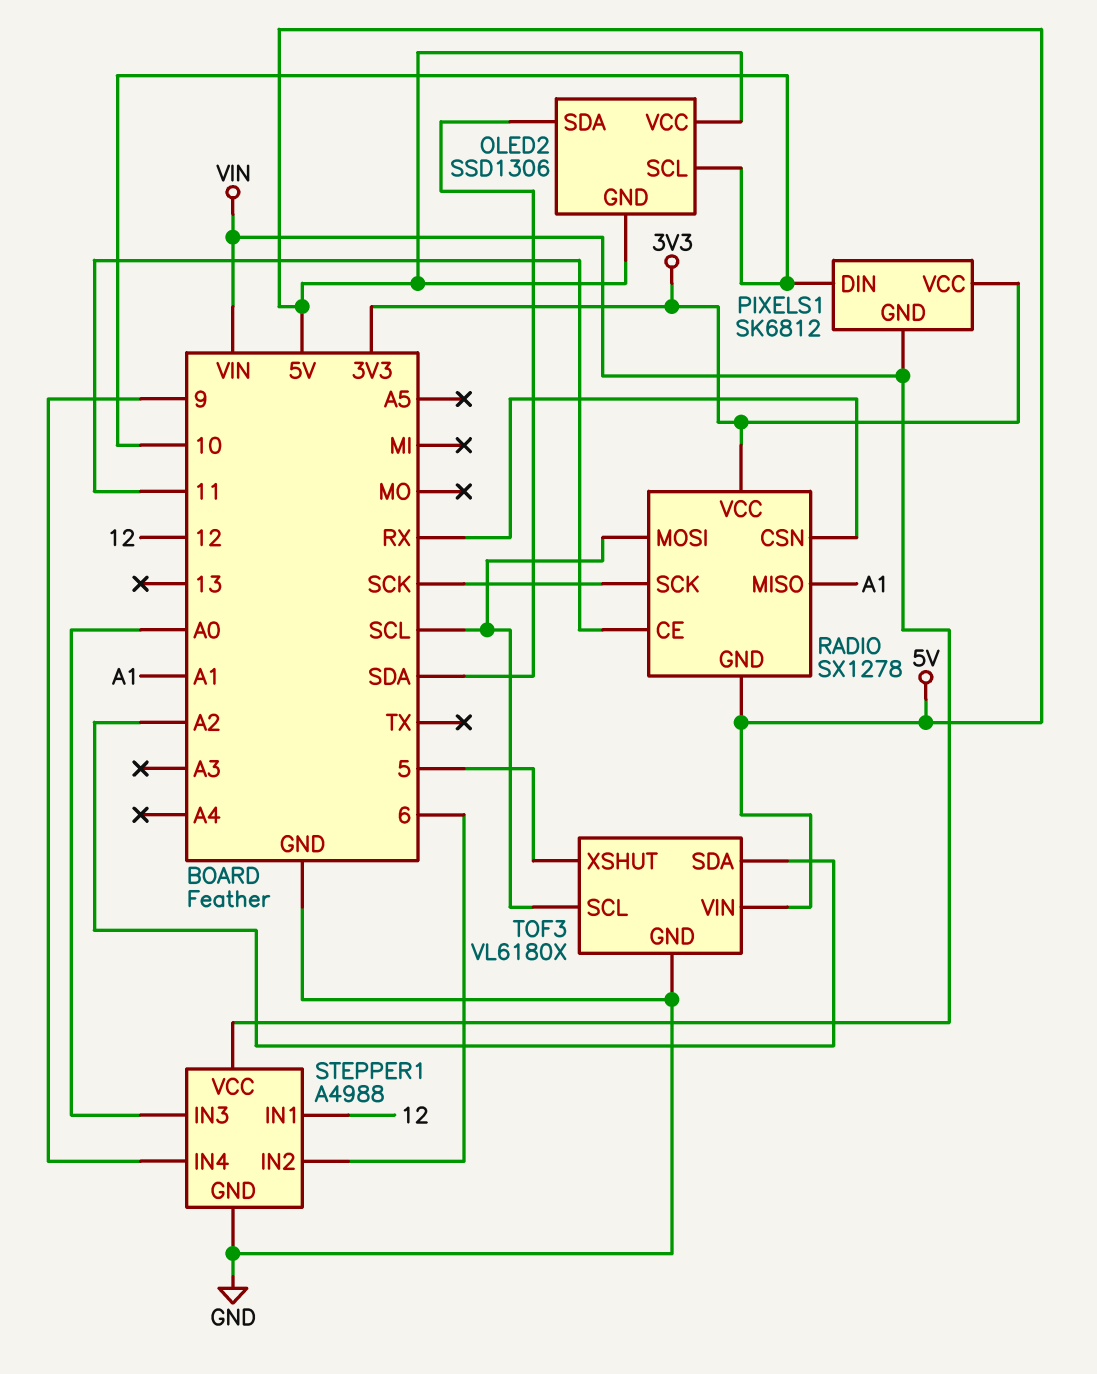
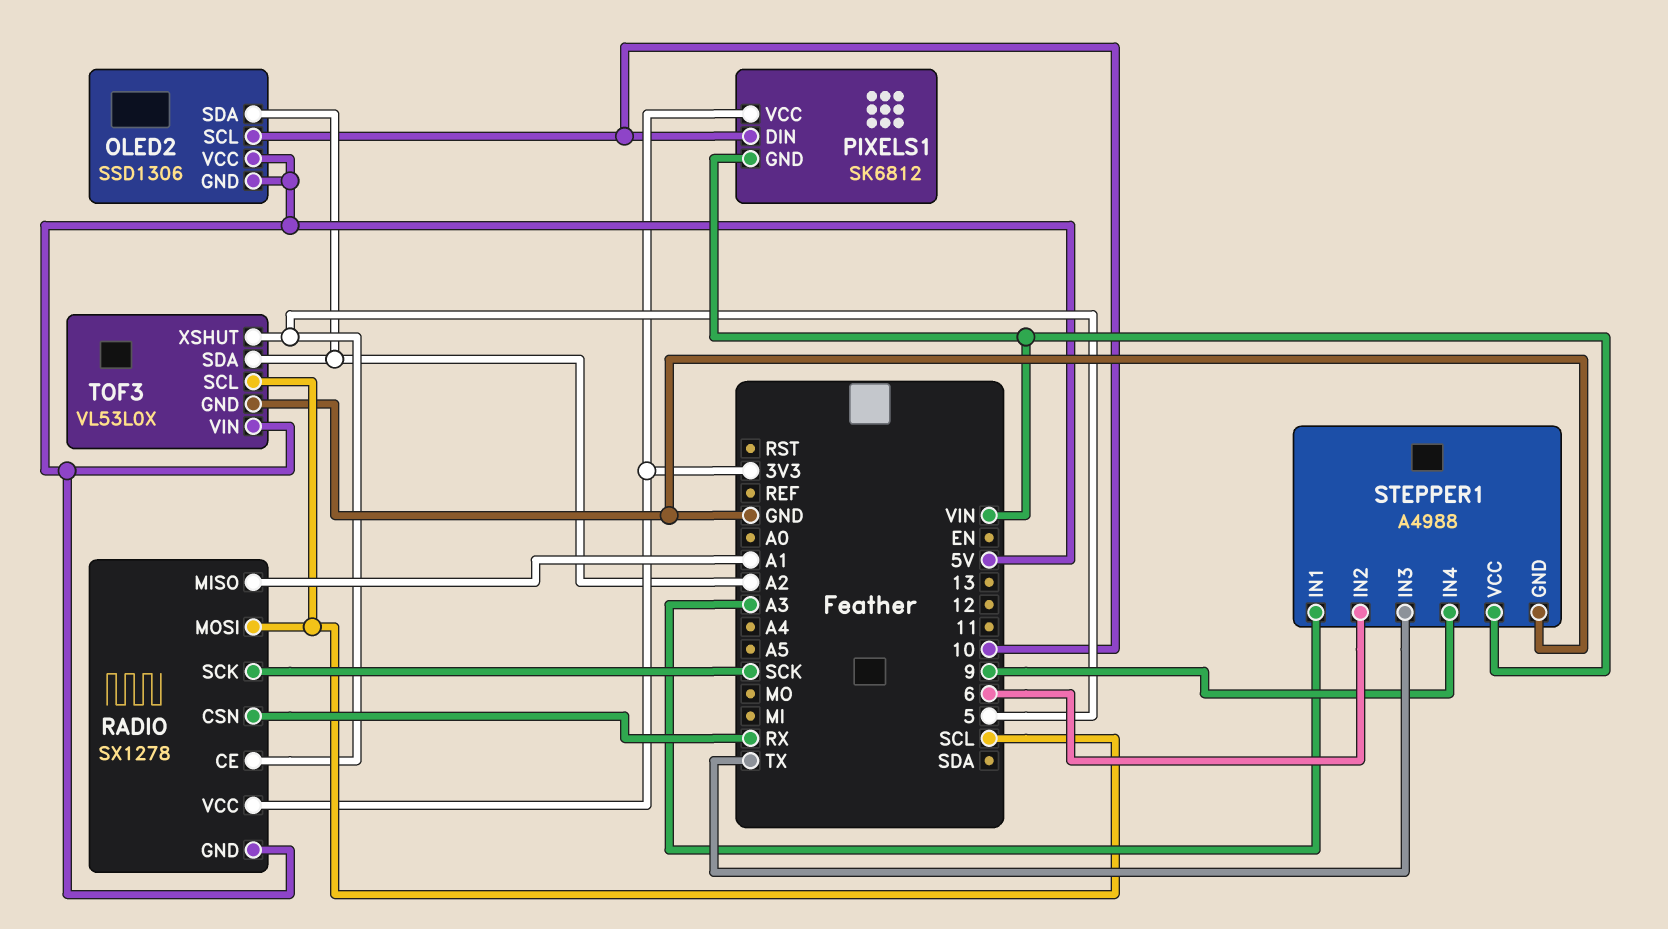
OLED2 pin SDA: SDA -> A2
RADIO pin CE: 11 -> 5
STEPPER1 pin IN1: 12 -> A3
STEPPER1 pin IN3: A0 -> TX
TOF3: VL6180X -> VL53L0X

